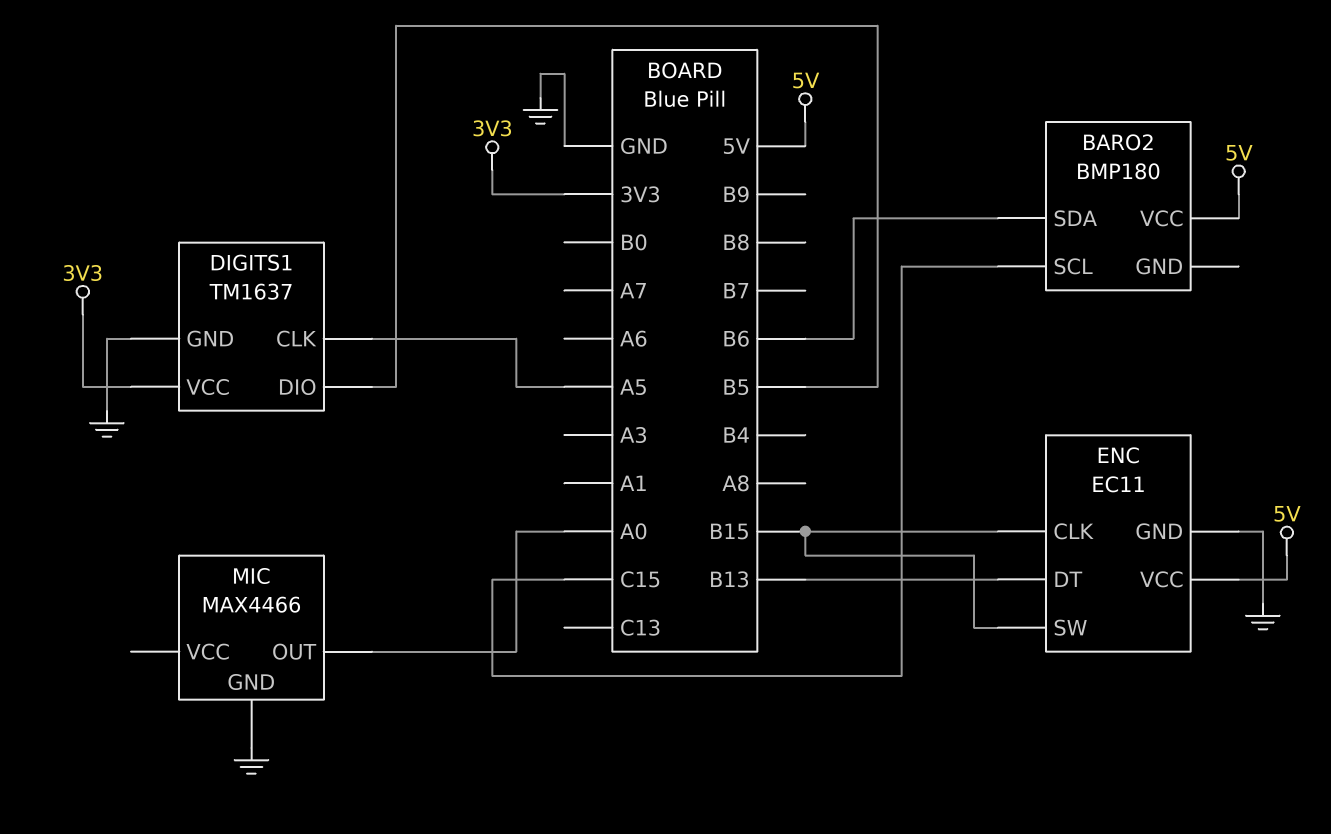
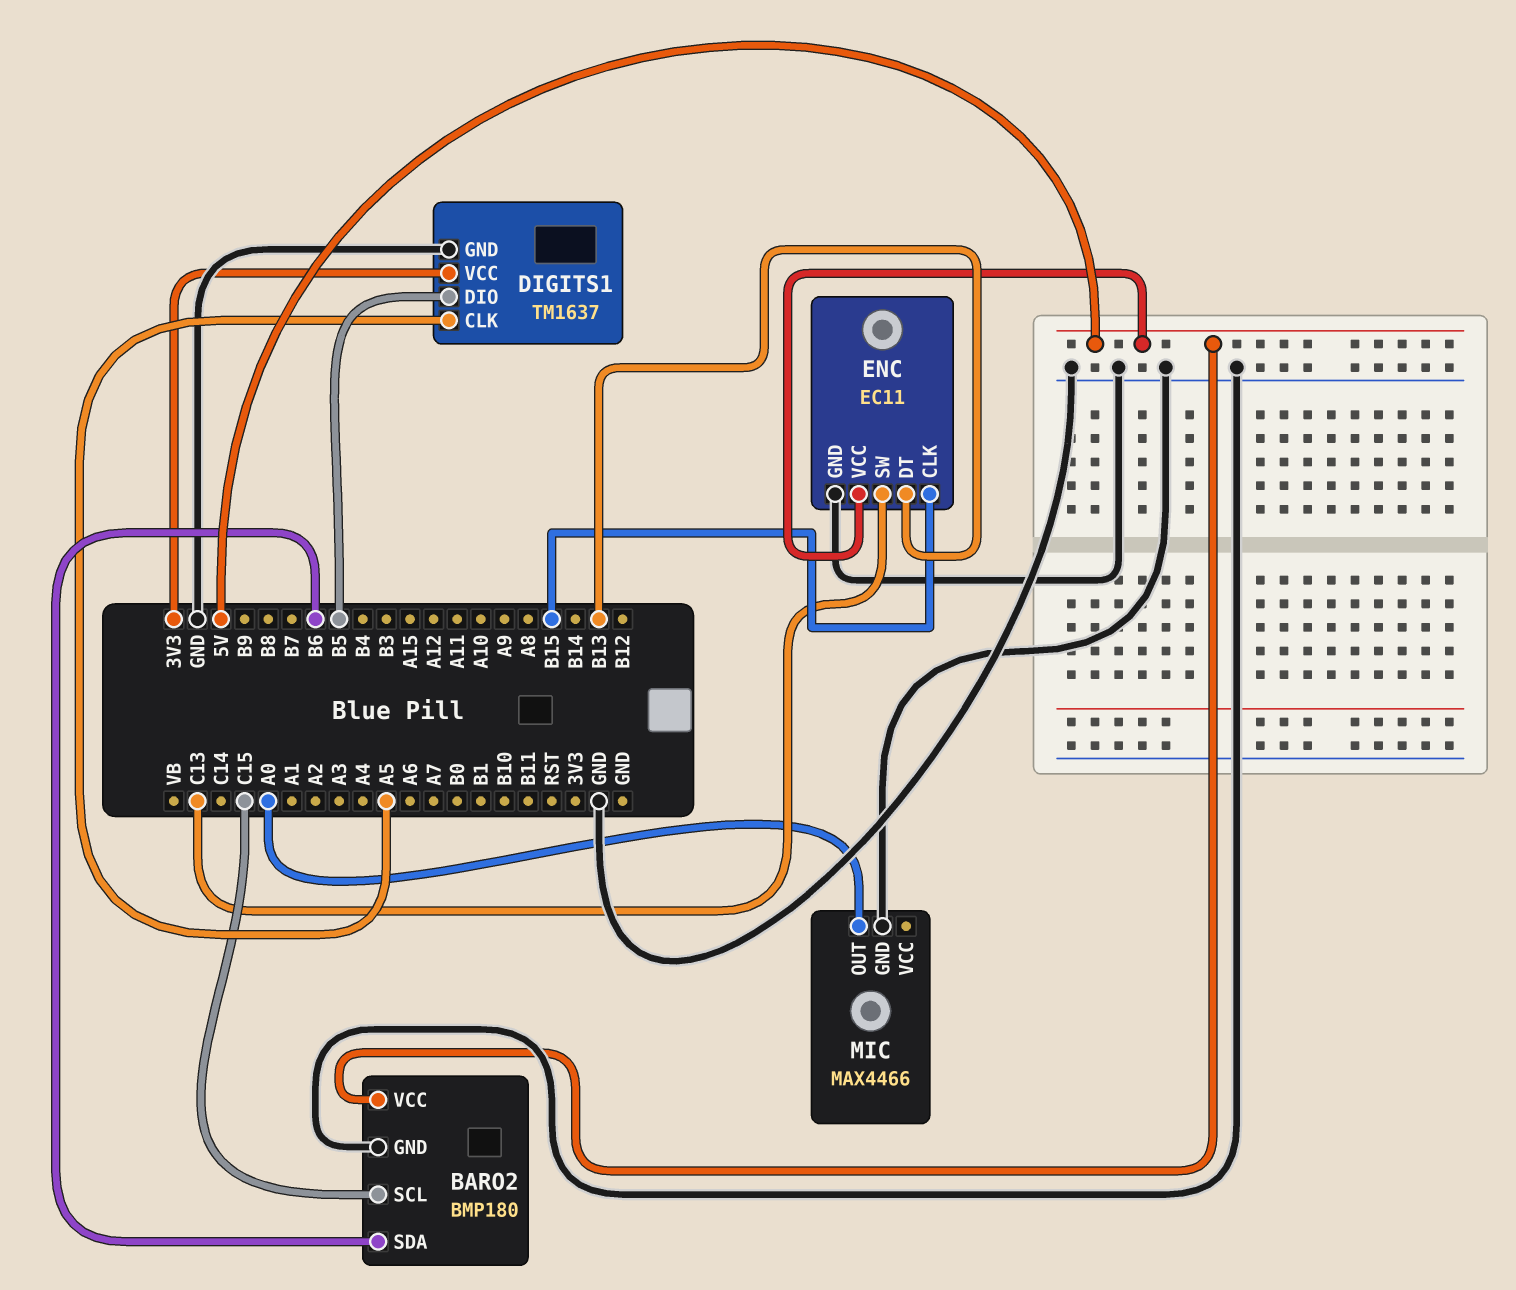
BARO2 pin GND: none -> GND
ENC pin SW: B15 -> C13

